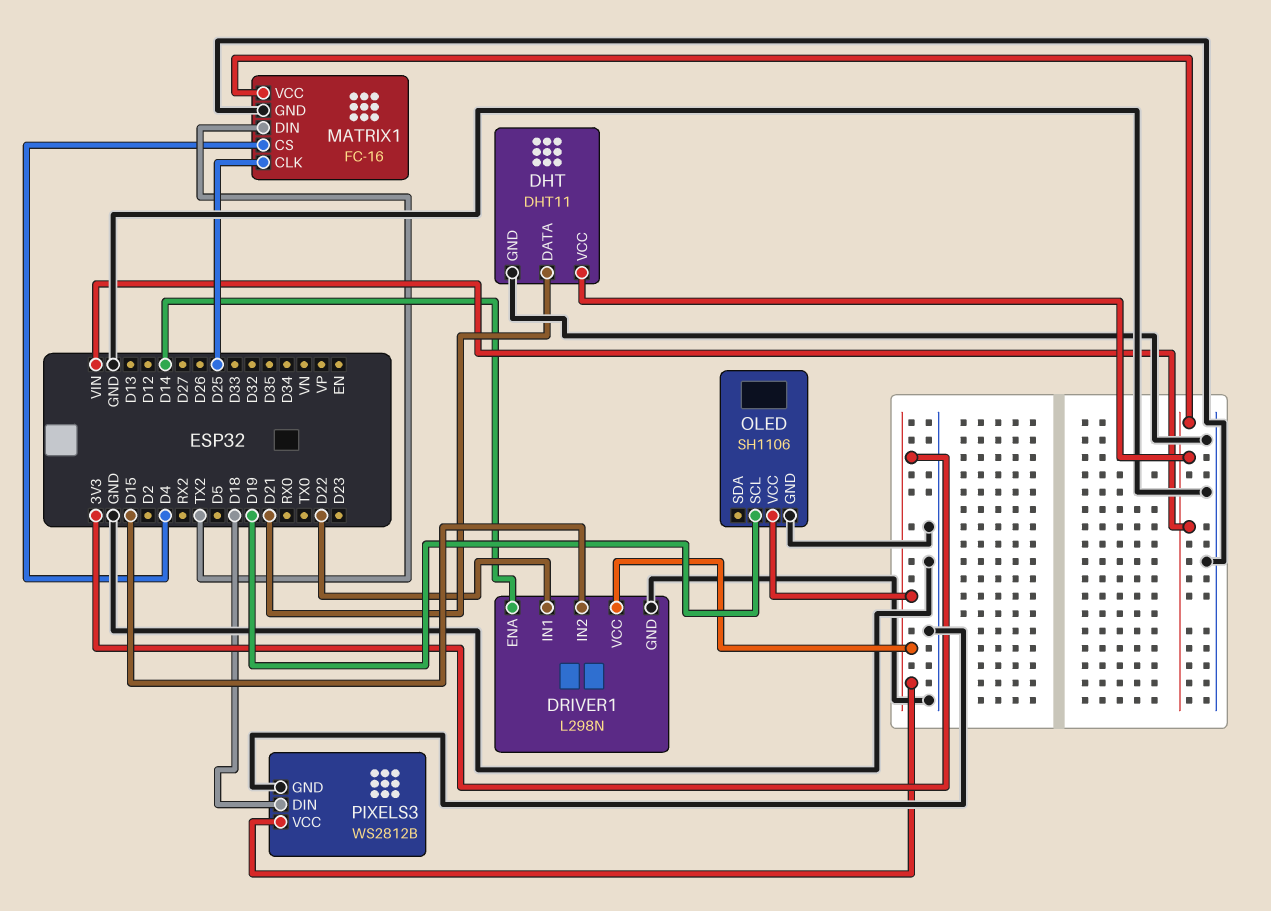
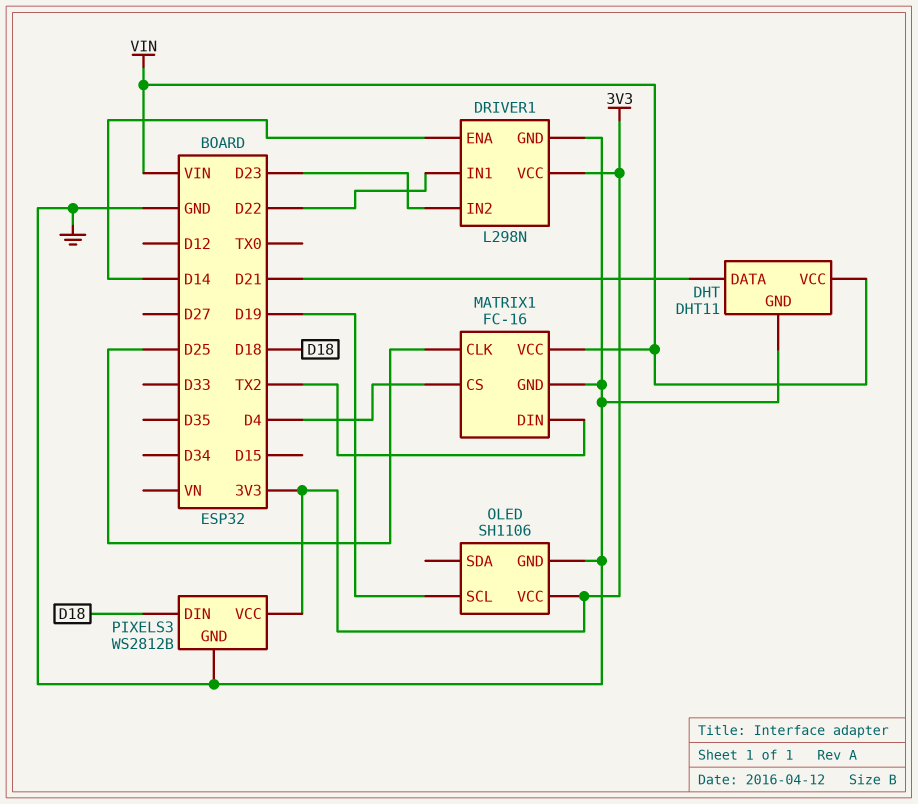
DRIVER1 pin IN2: D15 -> D23

